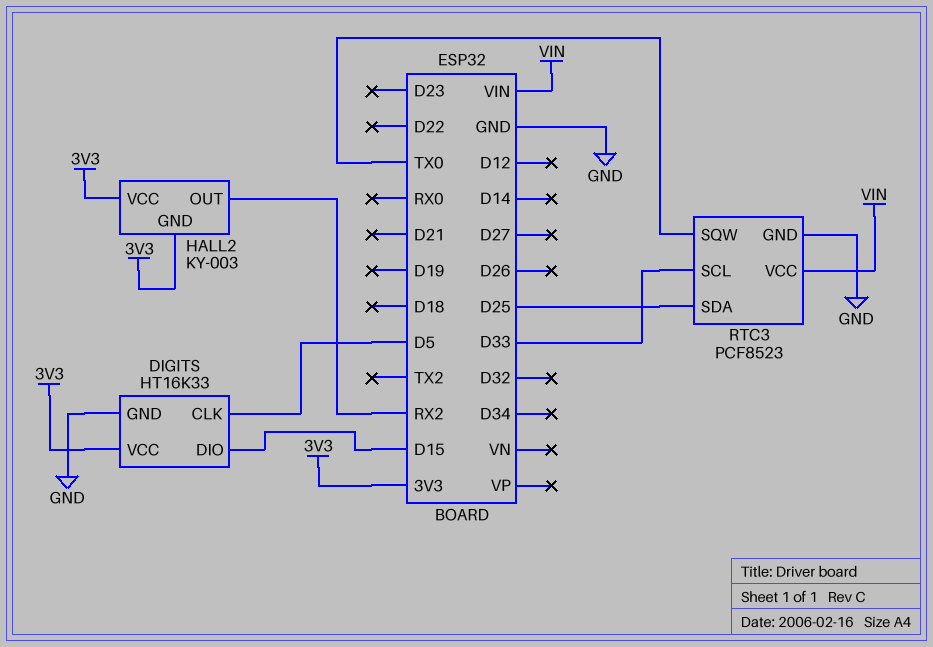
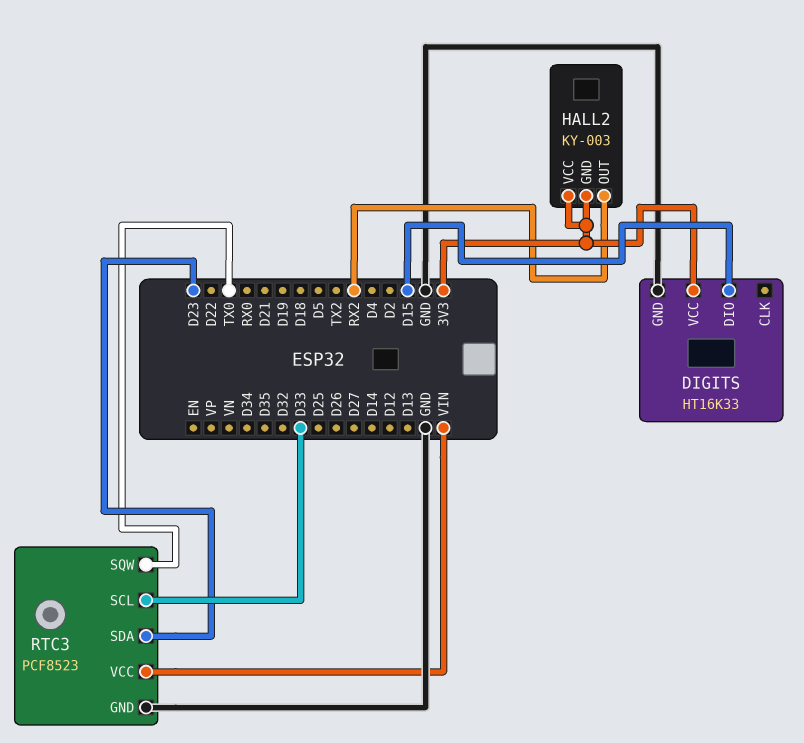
DIGITS pin CLK: D5 -> none
RTC3 pin SDA: D25 -> D23

